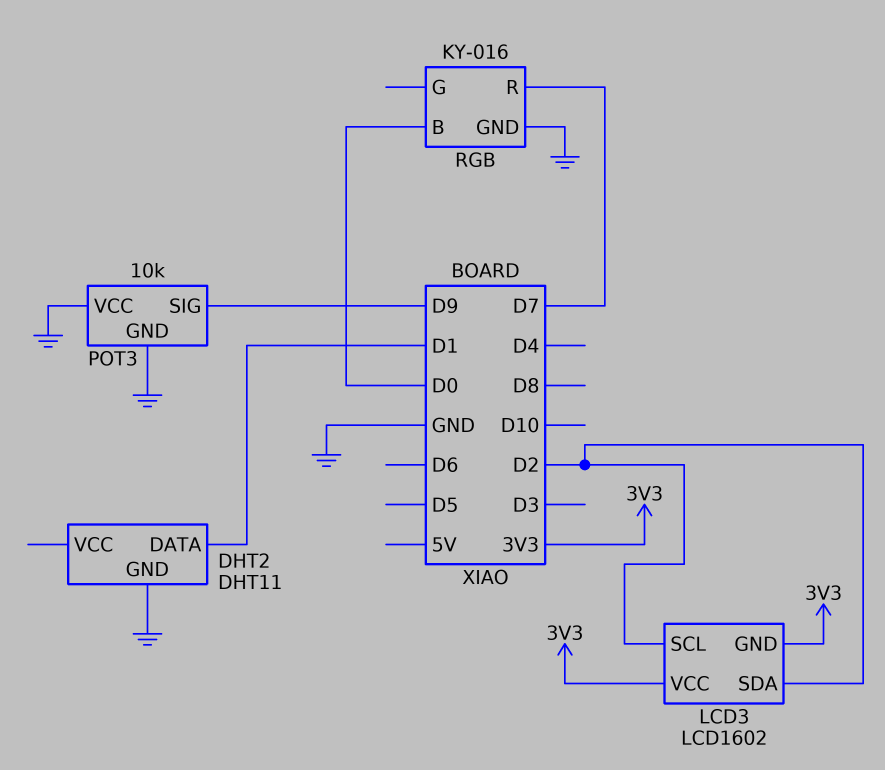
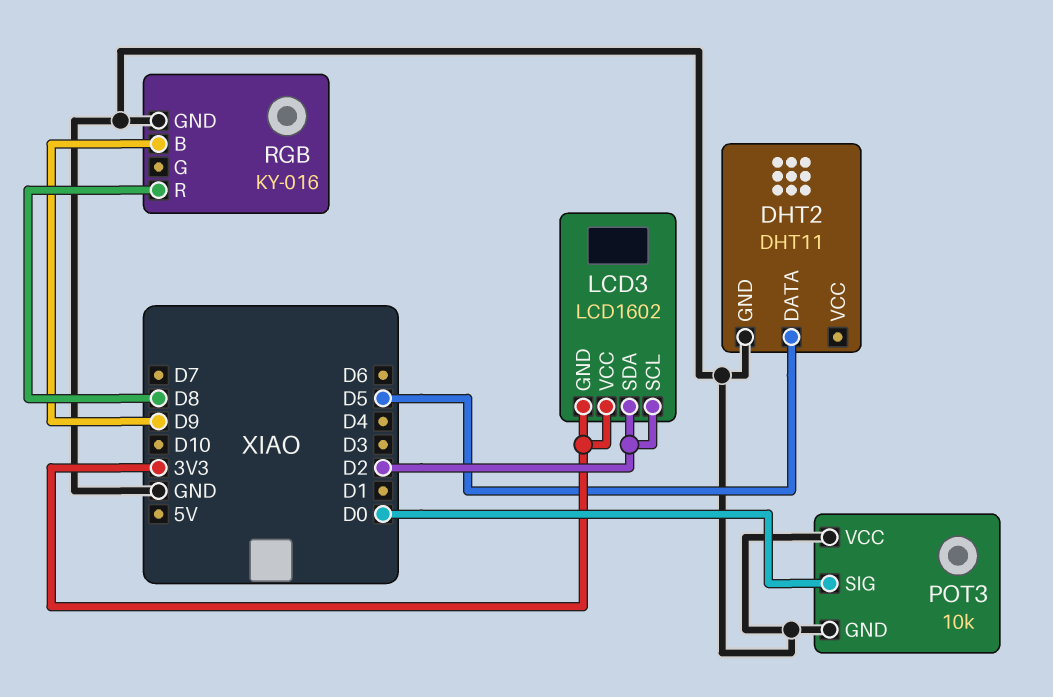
DHT2 pin DATA: D1 -> D5
POT3 pin SIG: D9 -> D0
RGB pin B: D0 -> D9
RGB pin R: D7 -> D8

